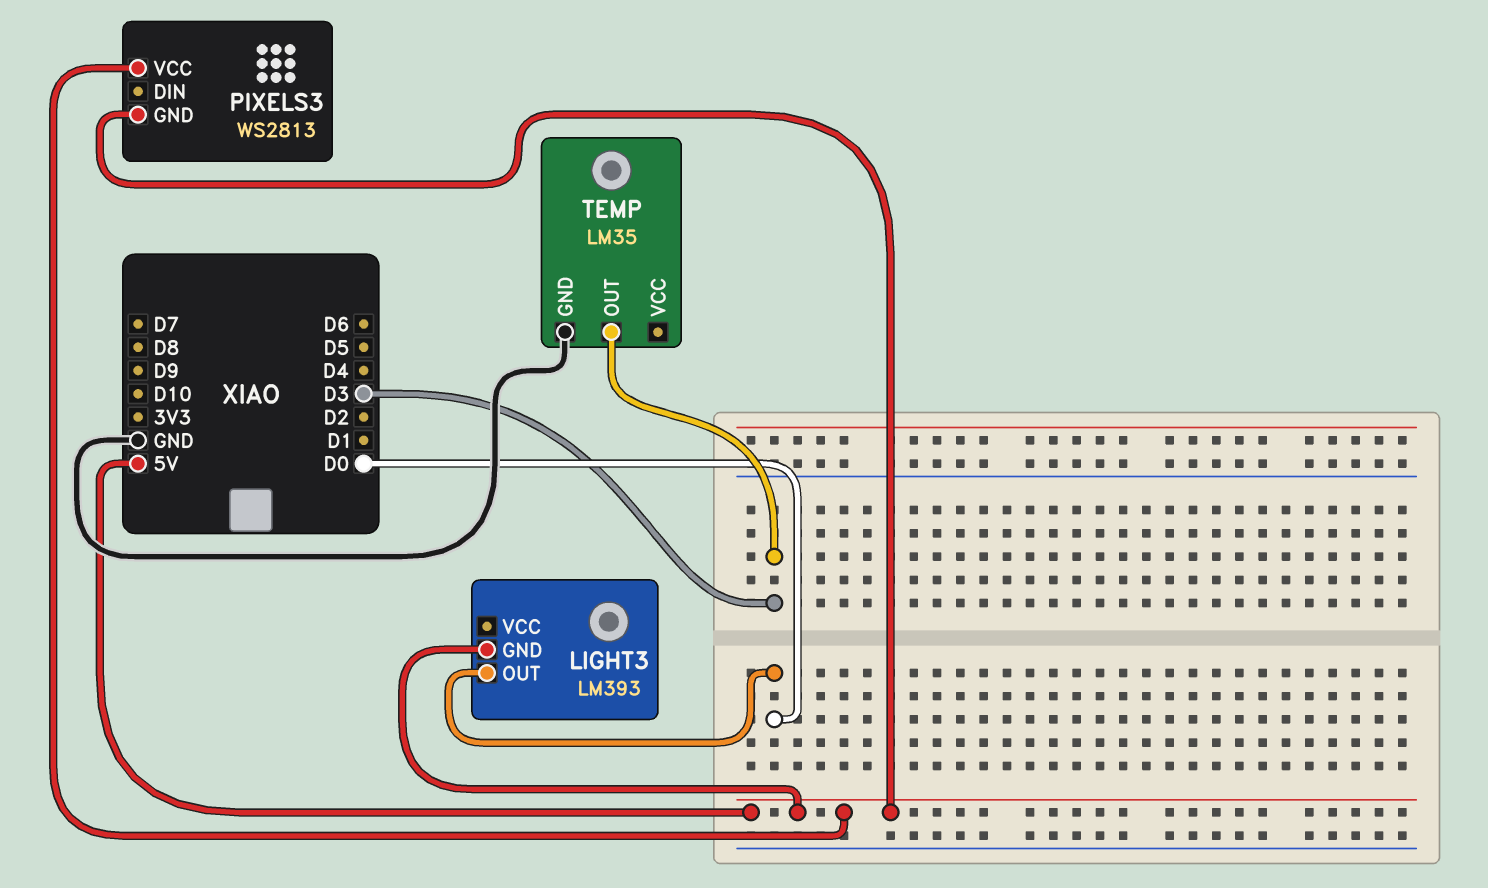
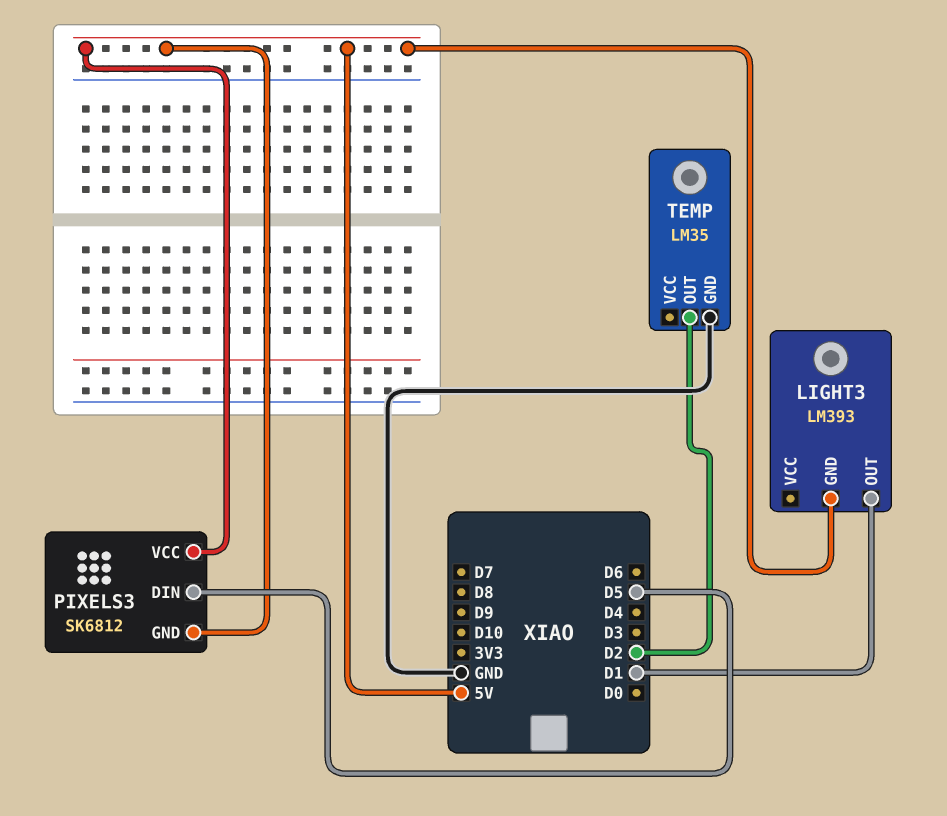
LIGHT3 pin OUT: D0 -> D1
PIXELS3: WS2813 -> SK6812
PIXELS3 pin DIN: none -> D5
TEMP pin OUT: D3 -> D2

